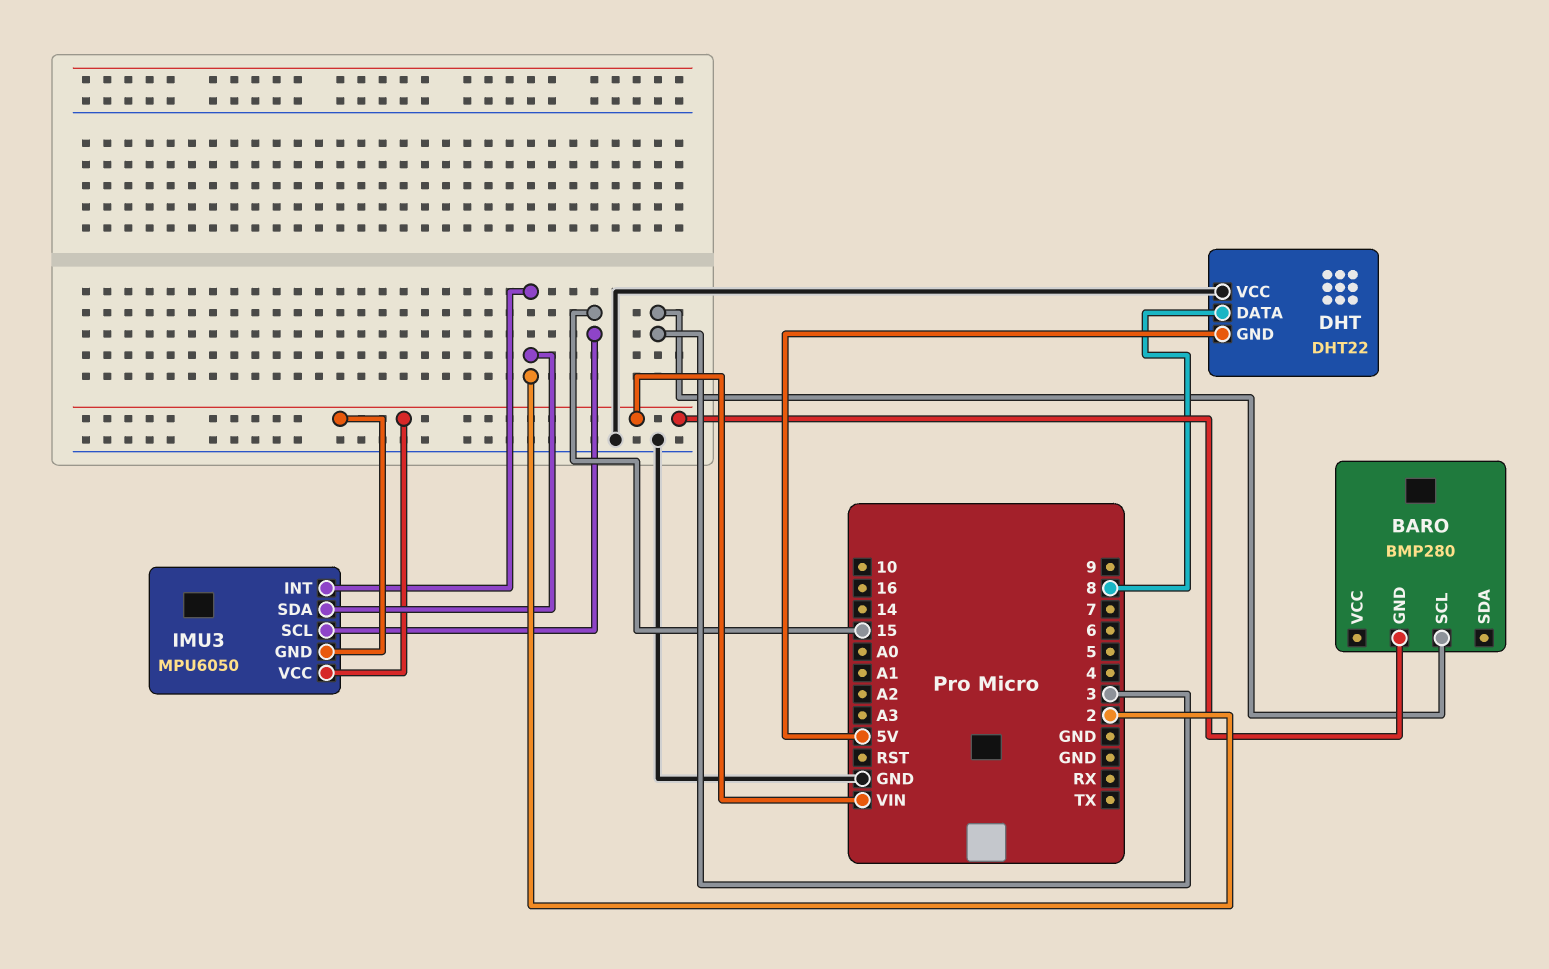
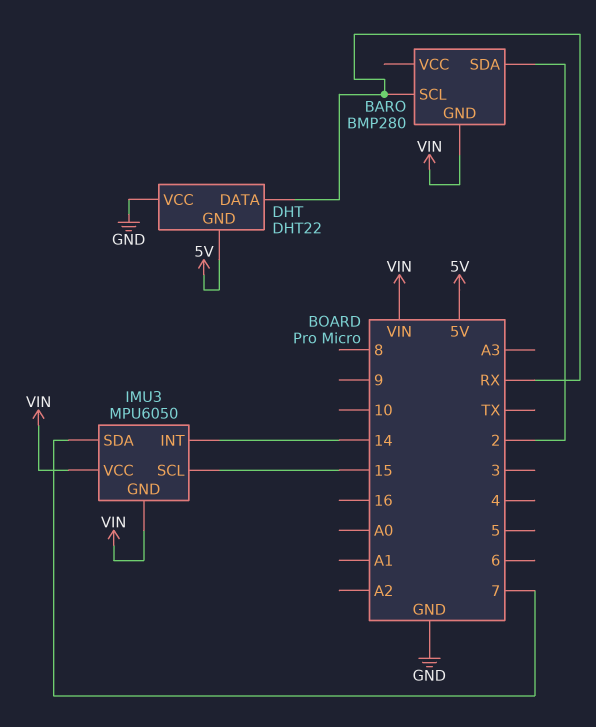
BARO pin SCL: 3 -> RX
BARO pin SDA: none -> 2
DHT pin DATA: 8 -> RX
IMU3 pin INT: 2 -> 14
IMU3 pin SDA: 2 -> 7

